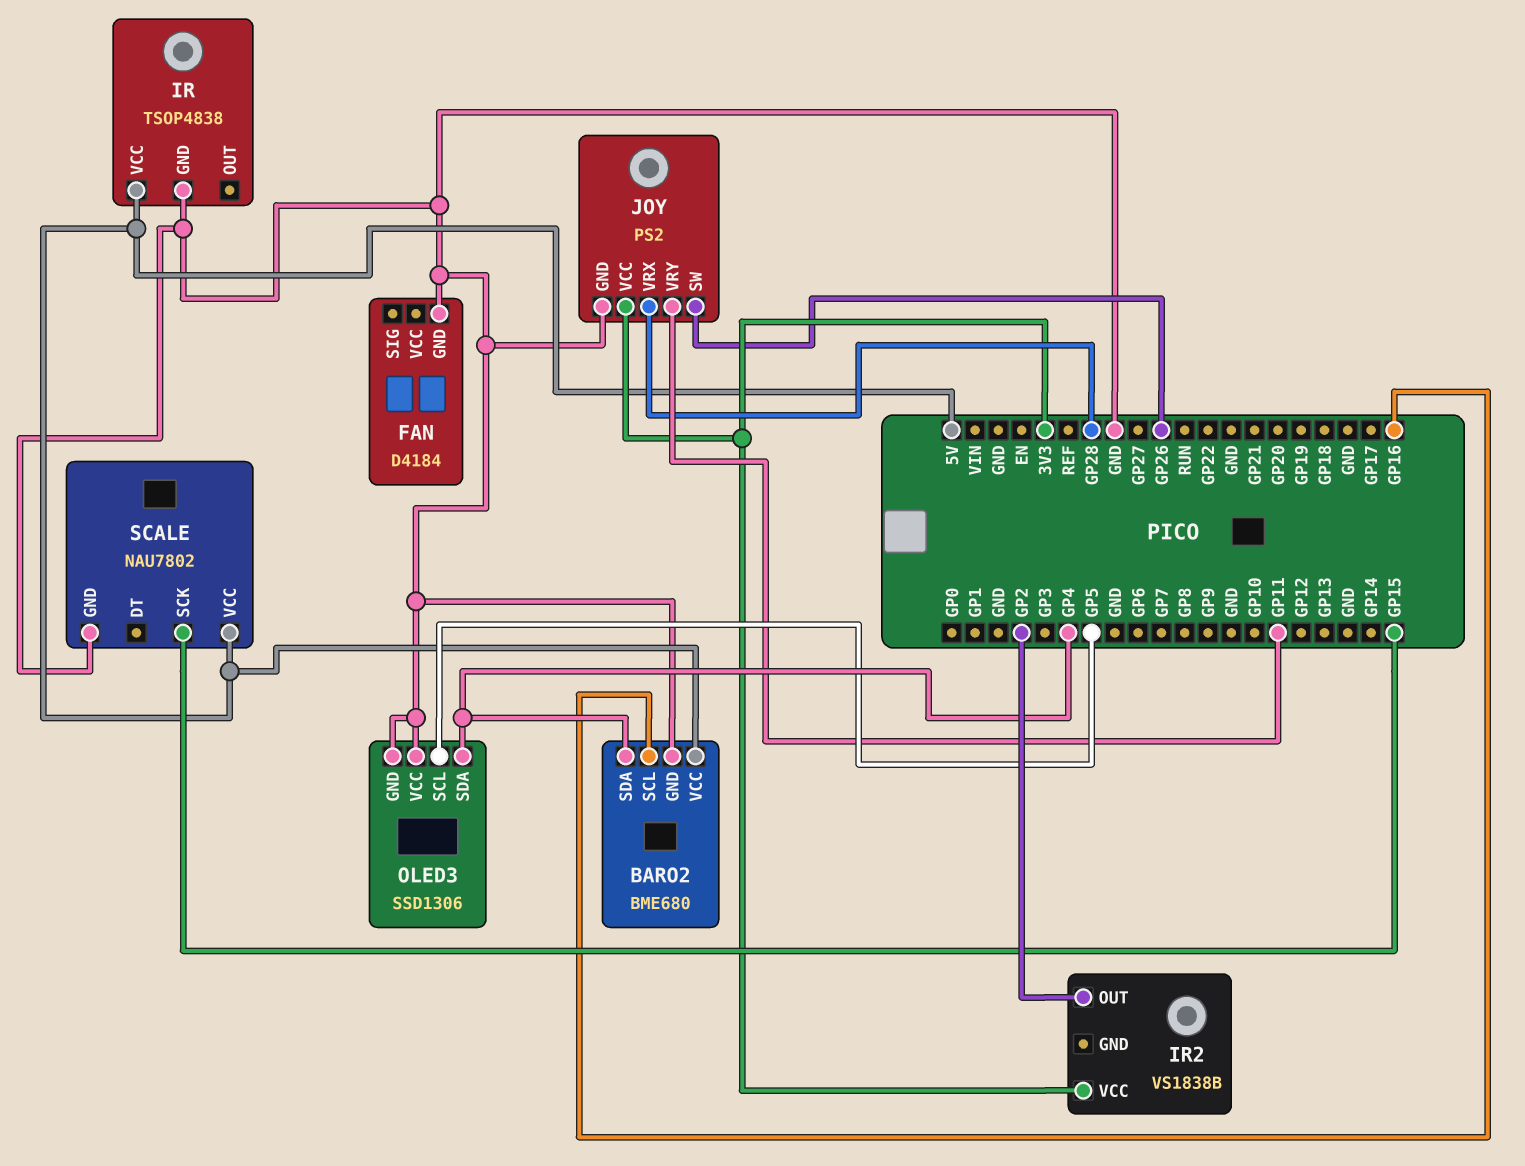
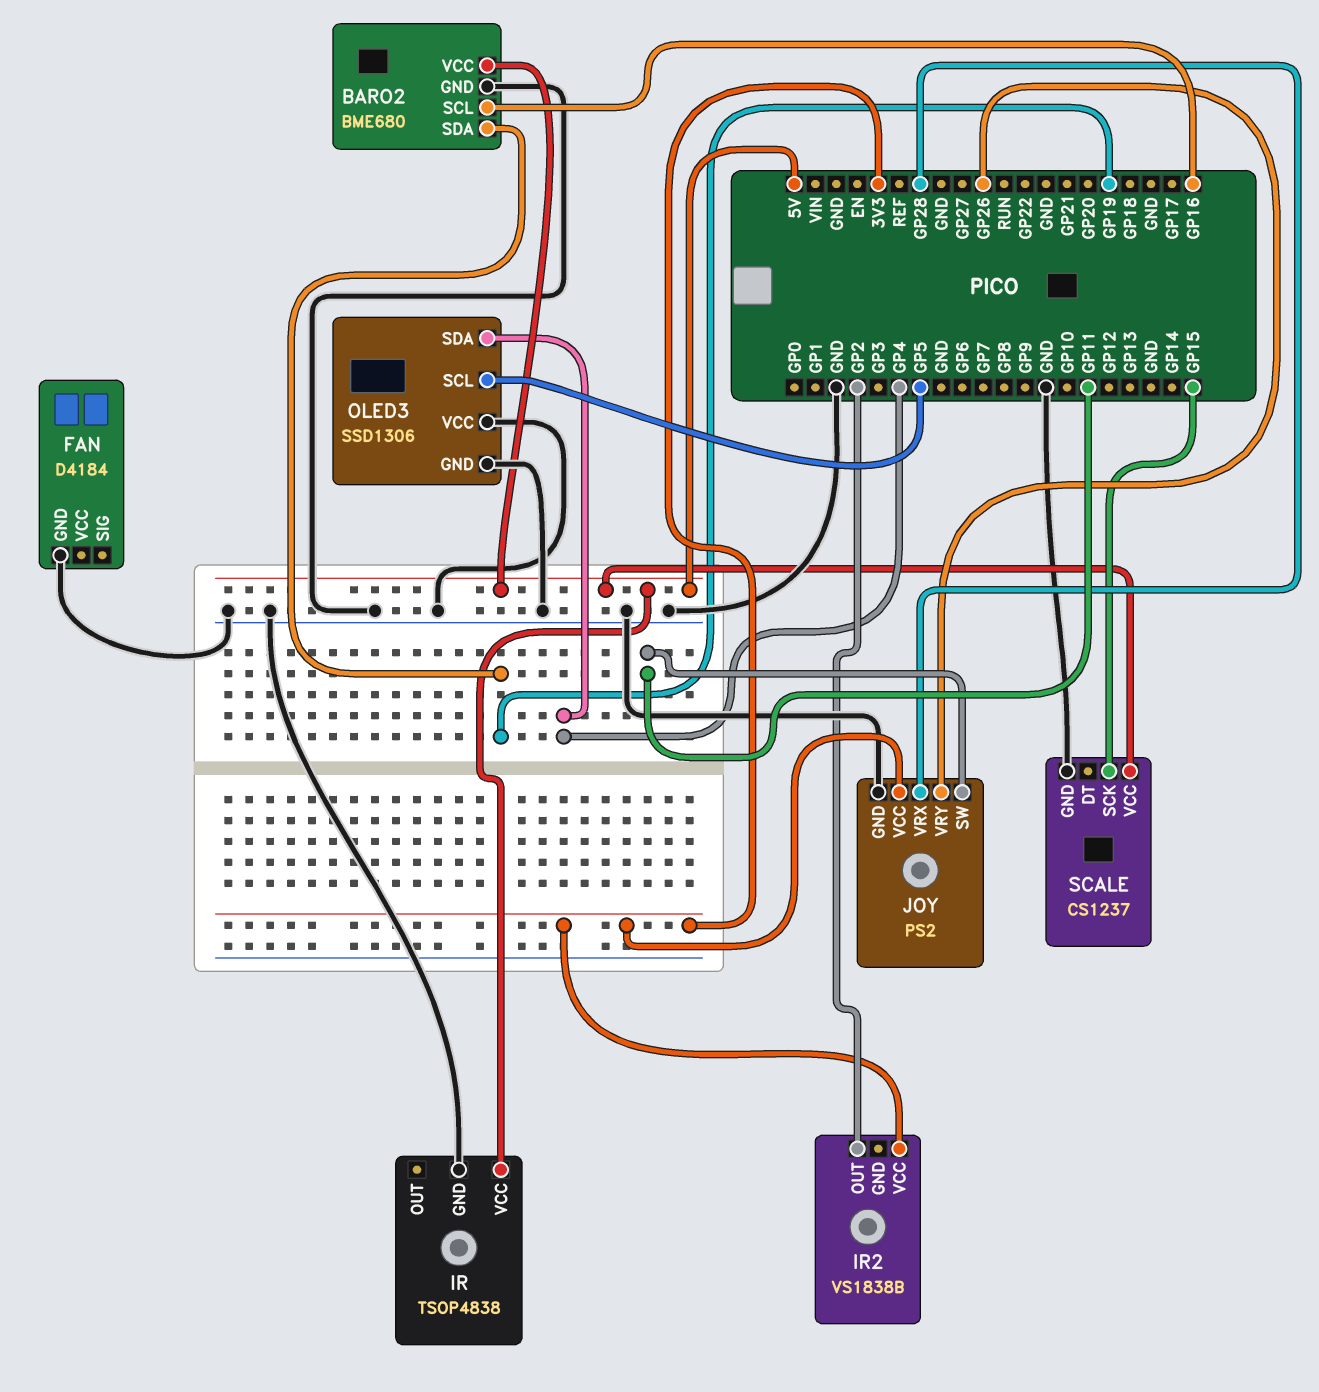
BARO2 pin SDA: GP4 -> GP19
JOY pin SW: GP26 -> GP11
JOY pin VRY: GP11 -> GP26
SCALE: NAU7802 -> CS1237

